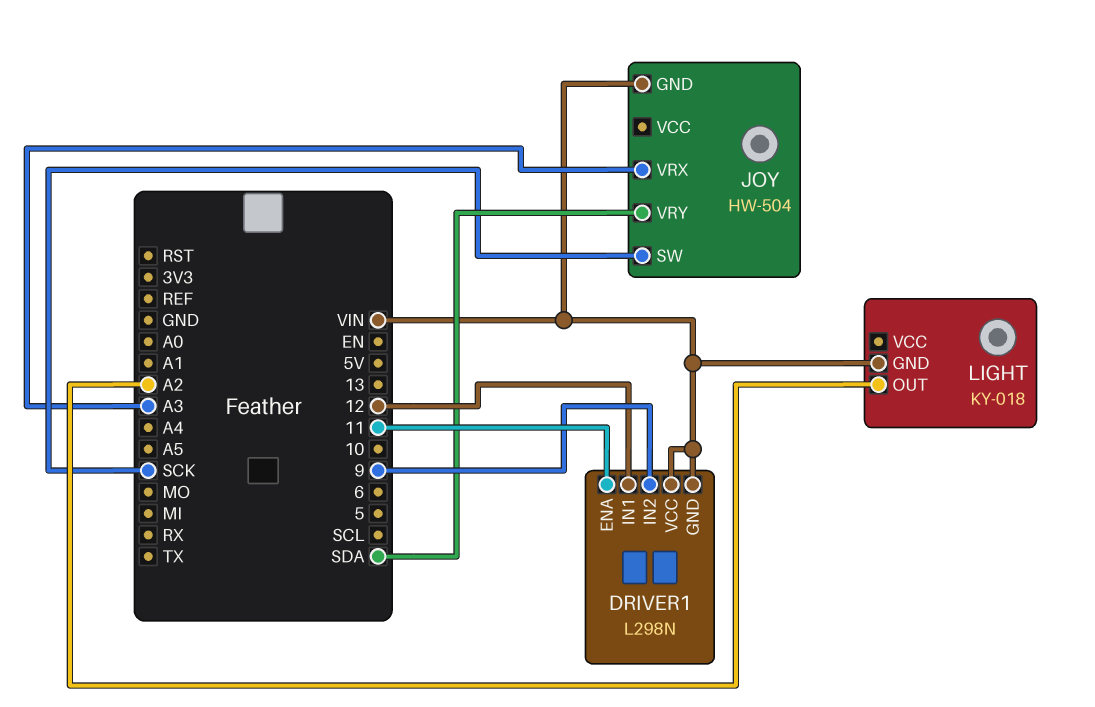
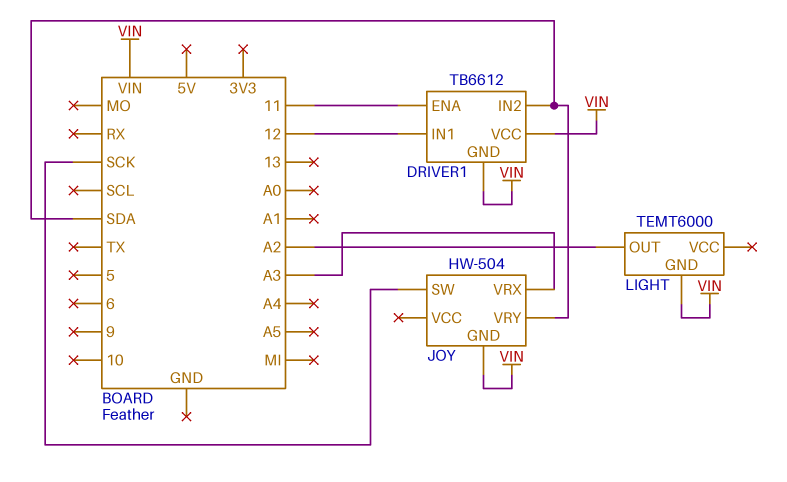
DRIVER1: L298N -> TB6612
DRIVER1 pin IN2: 9 -> SDA
LIGHT: KY-018 -> TEMT6000

